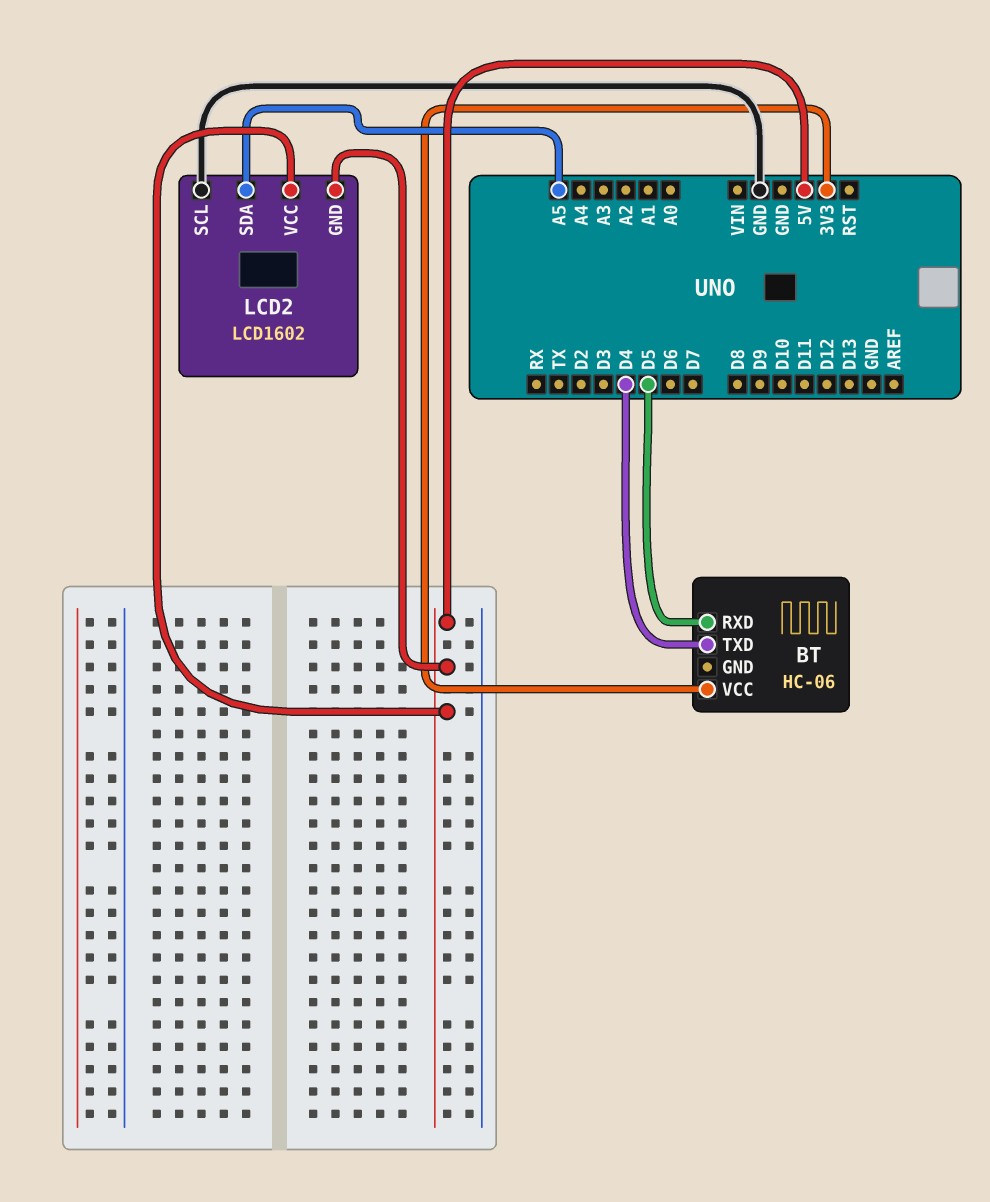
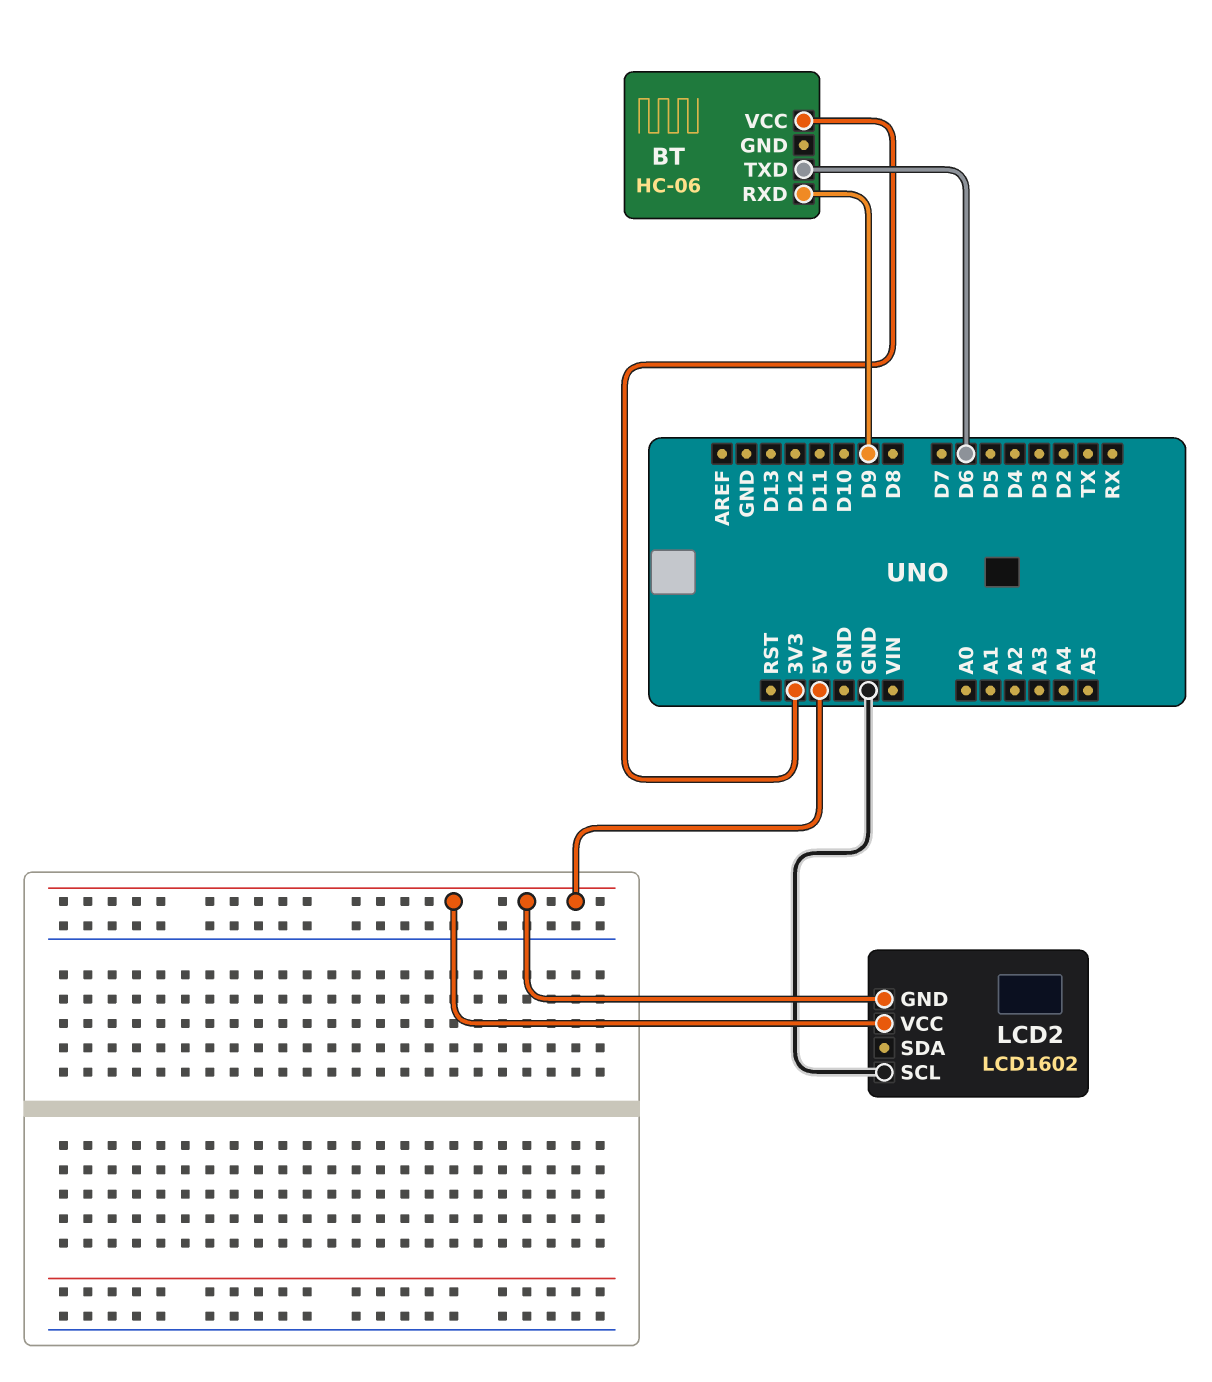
BT pin RXD: D5 -> D9
BT pin TXD: D4 -> D6
LCD2 pin SDA: A5 -> none

